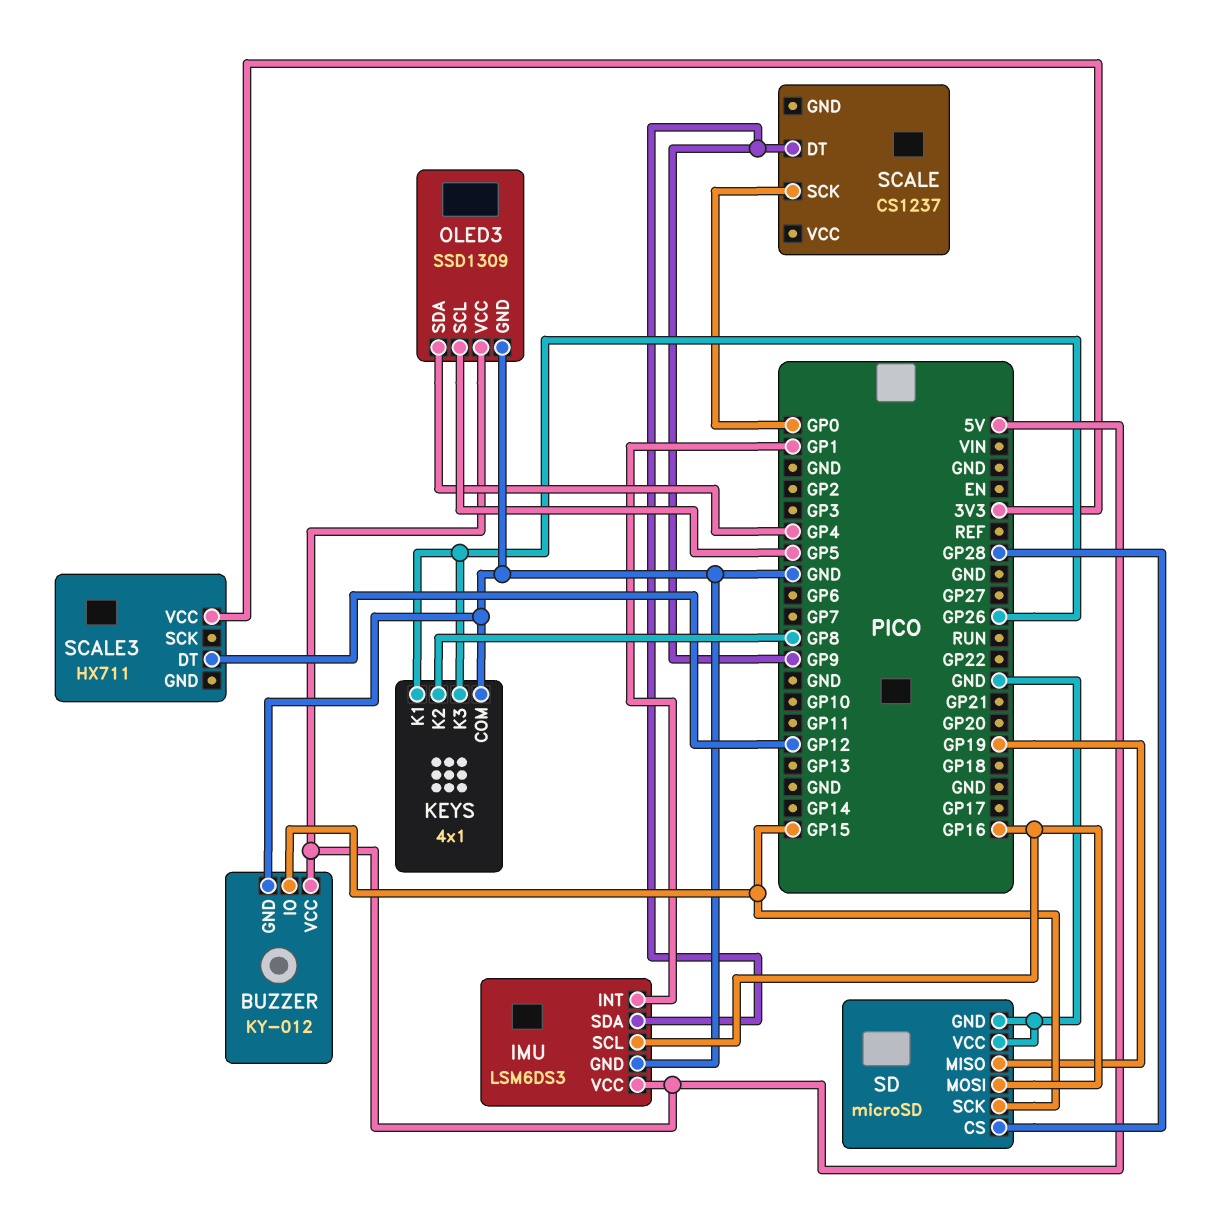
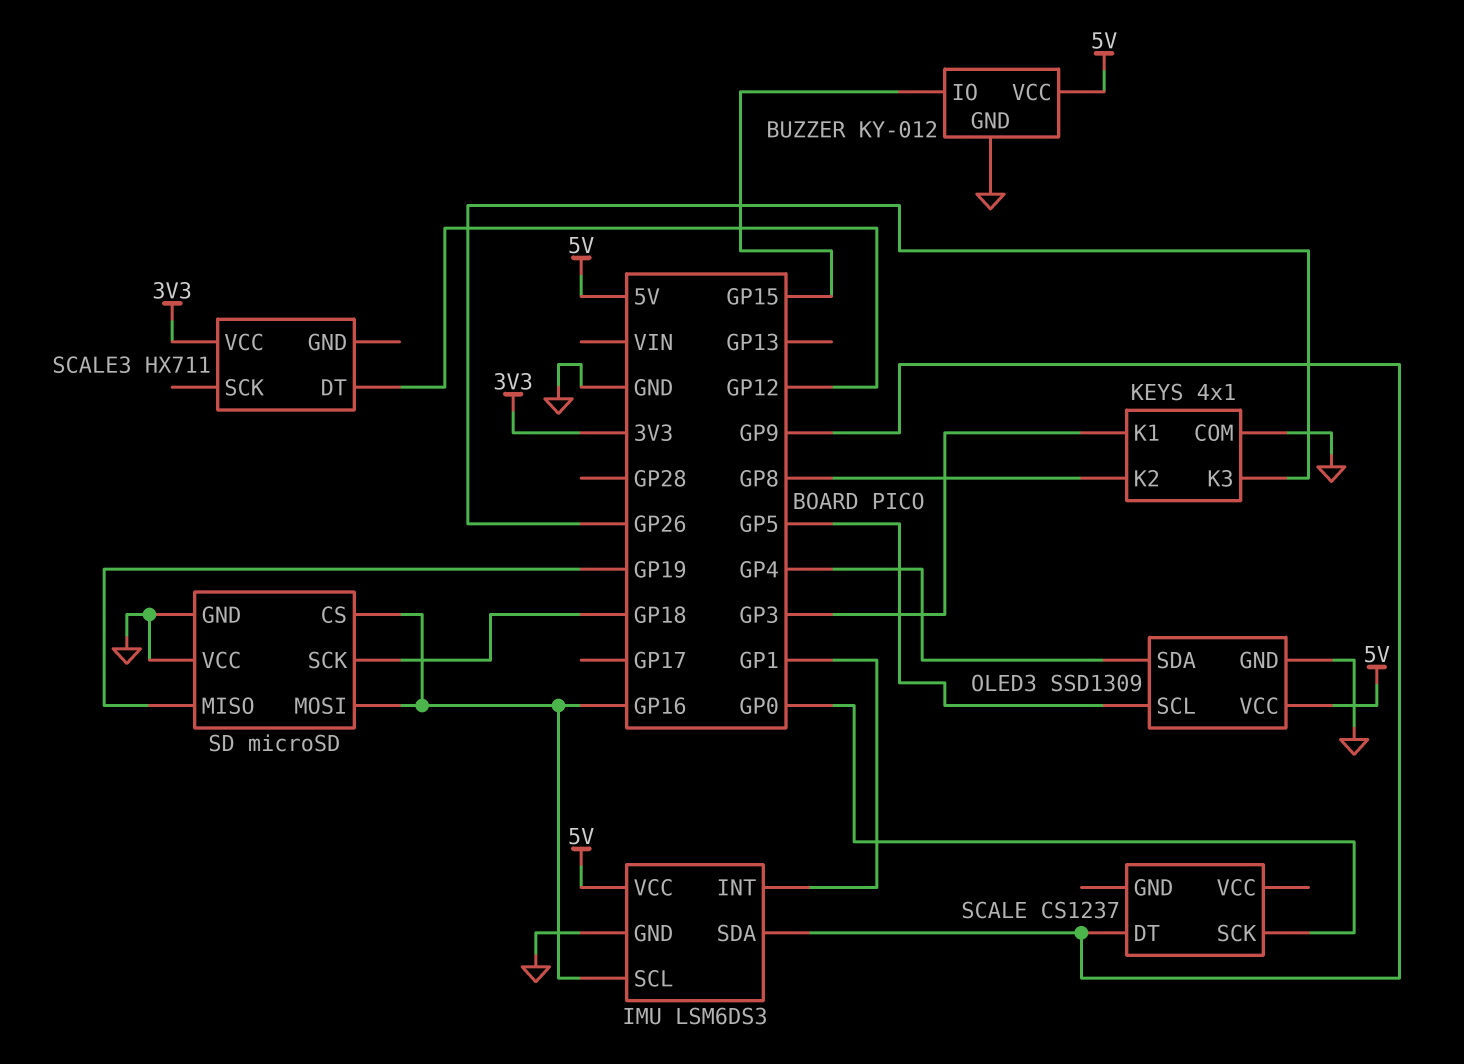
KEYS pin K1: GP26 -> GP3
SD pin CS: GP28 -> GP16
SD pin SCK: GP15 -> GP18

